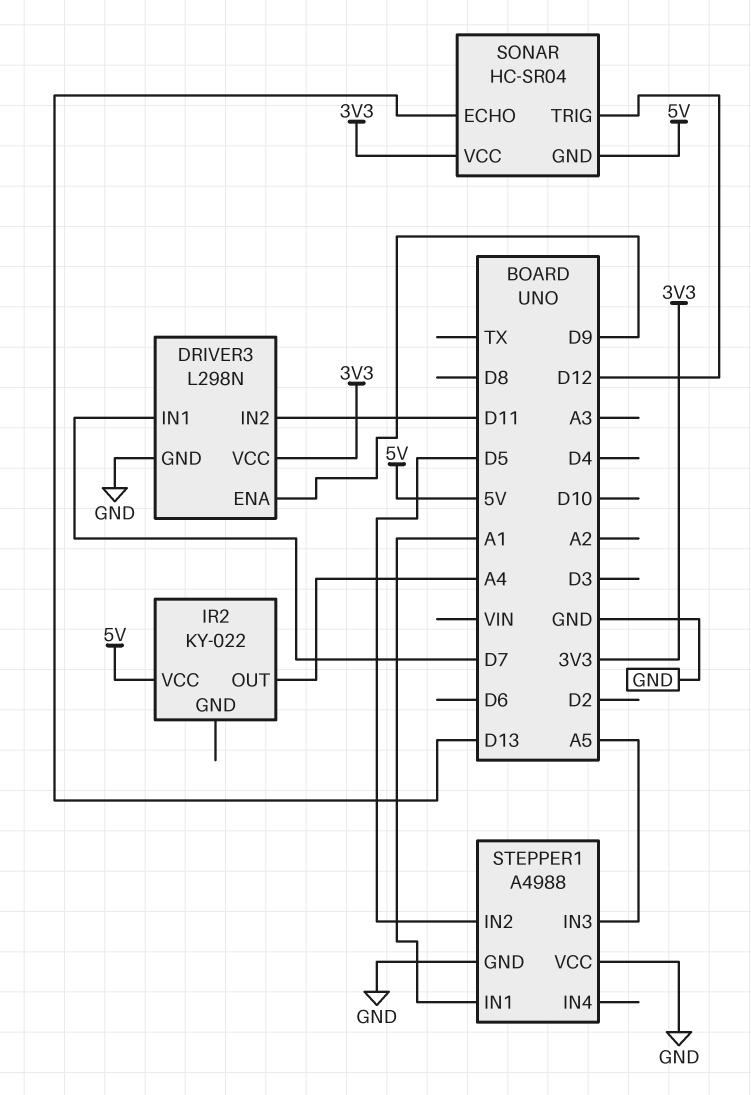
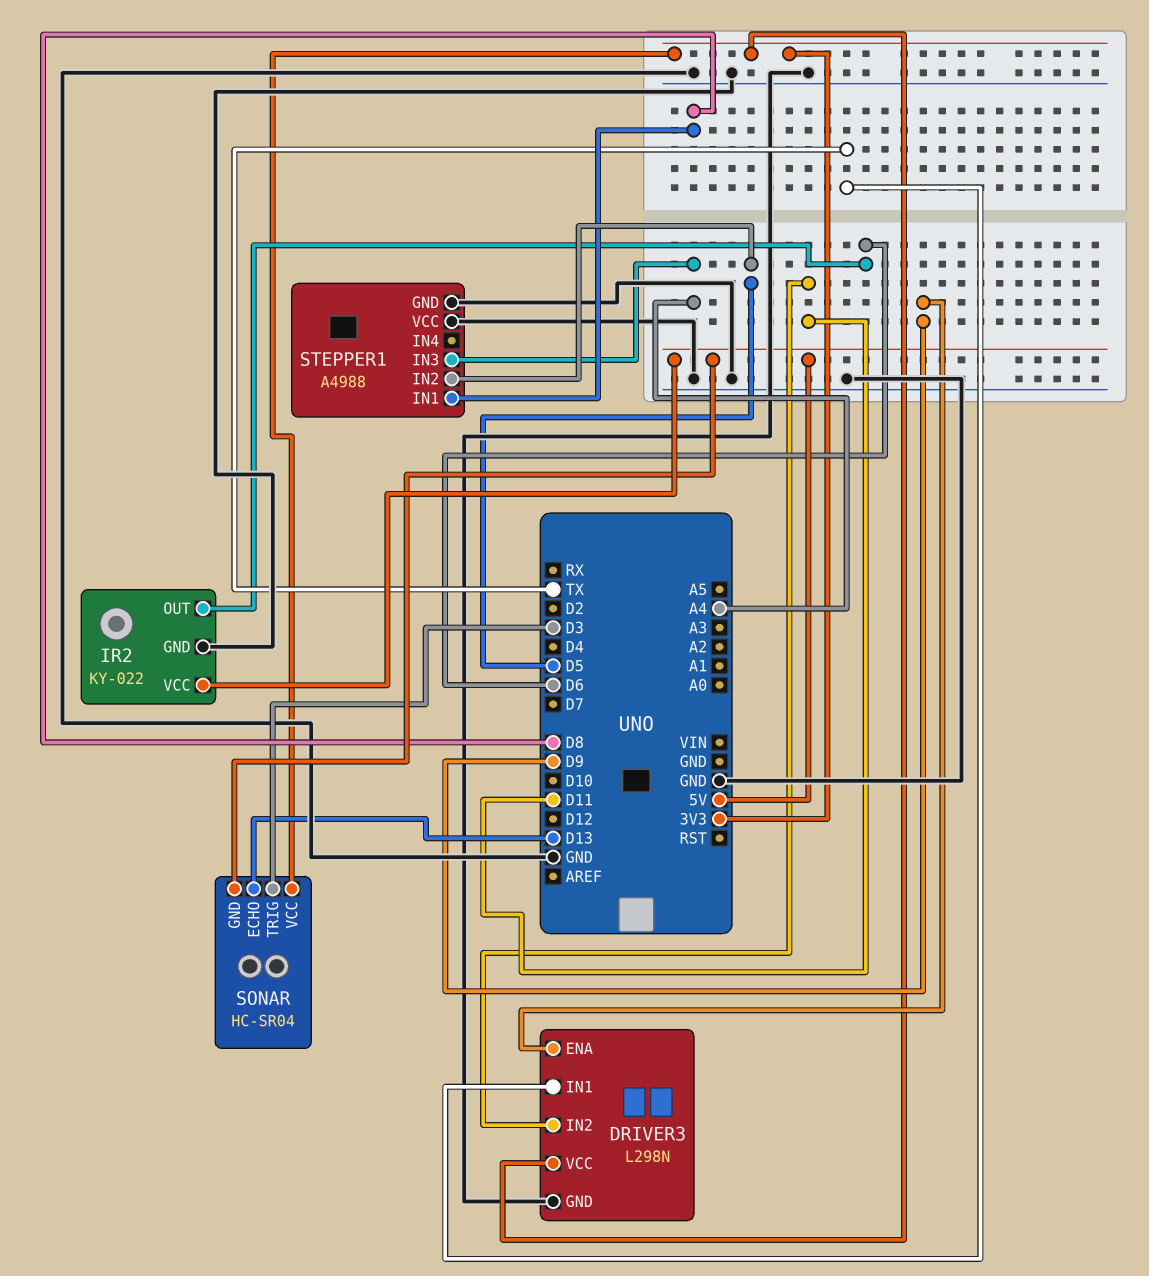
DRIVER3 pin IN1: D7 -> TX
IR2 pin GND: none -> GND
IR2 pin OUT: A4 -> D6
SONAR pin TRIG: D12 -> D3
STEPPER1 pin IN1: A1 -> D8
STEPPER1 pin IN3: A5 -> A4

